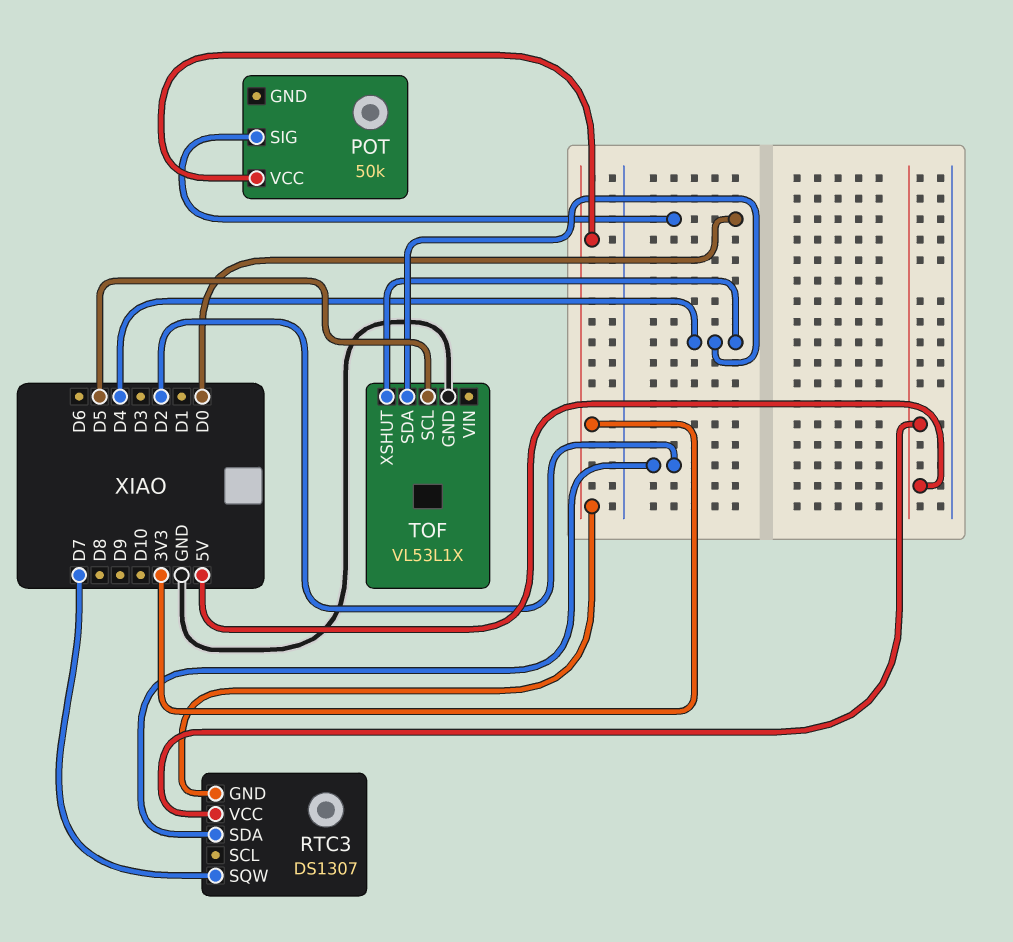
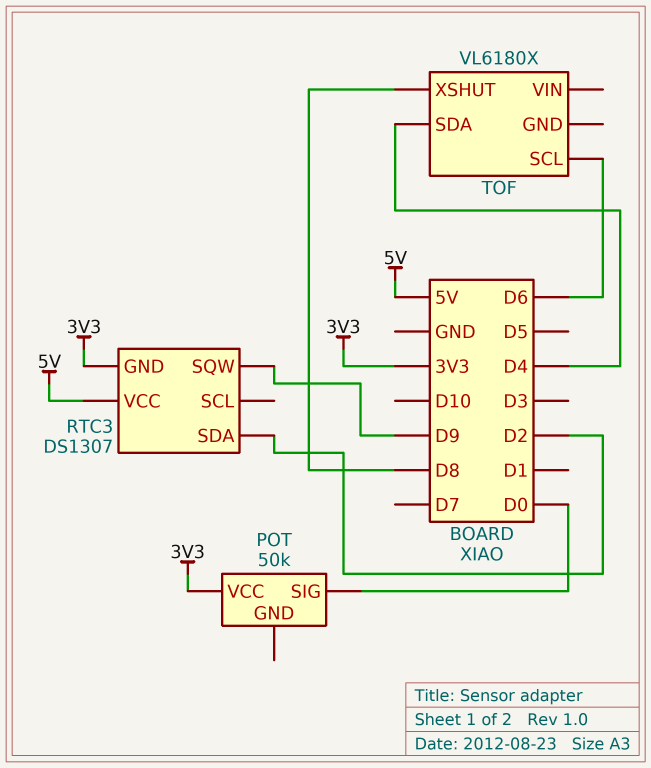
RTC3 pin SQW: D7 -> D9
TOF: VL53L1X -> VL6180X
TOF pin GND: GND -> none
TOF pin SCL: D5 -> D6
TOF pin XSHUT: D4 -> D8

